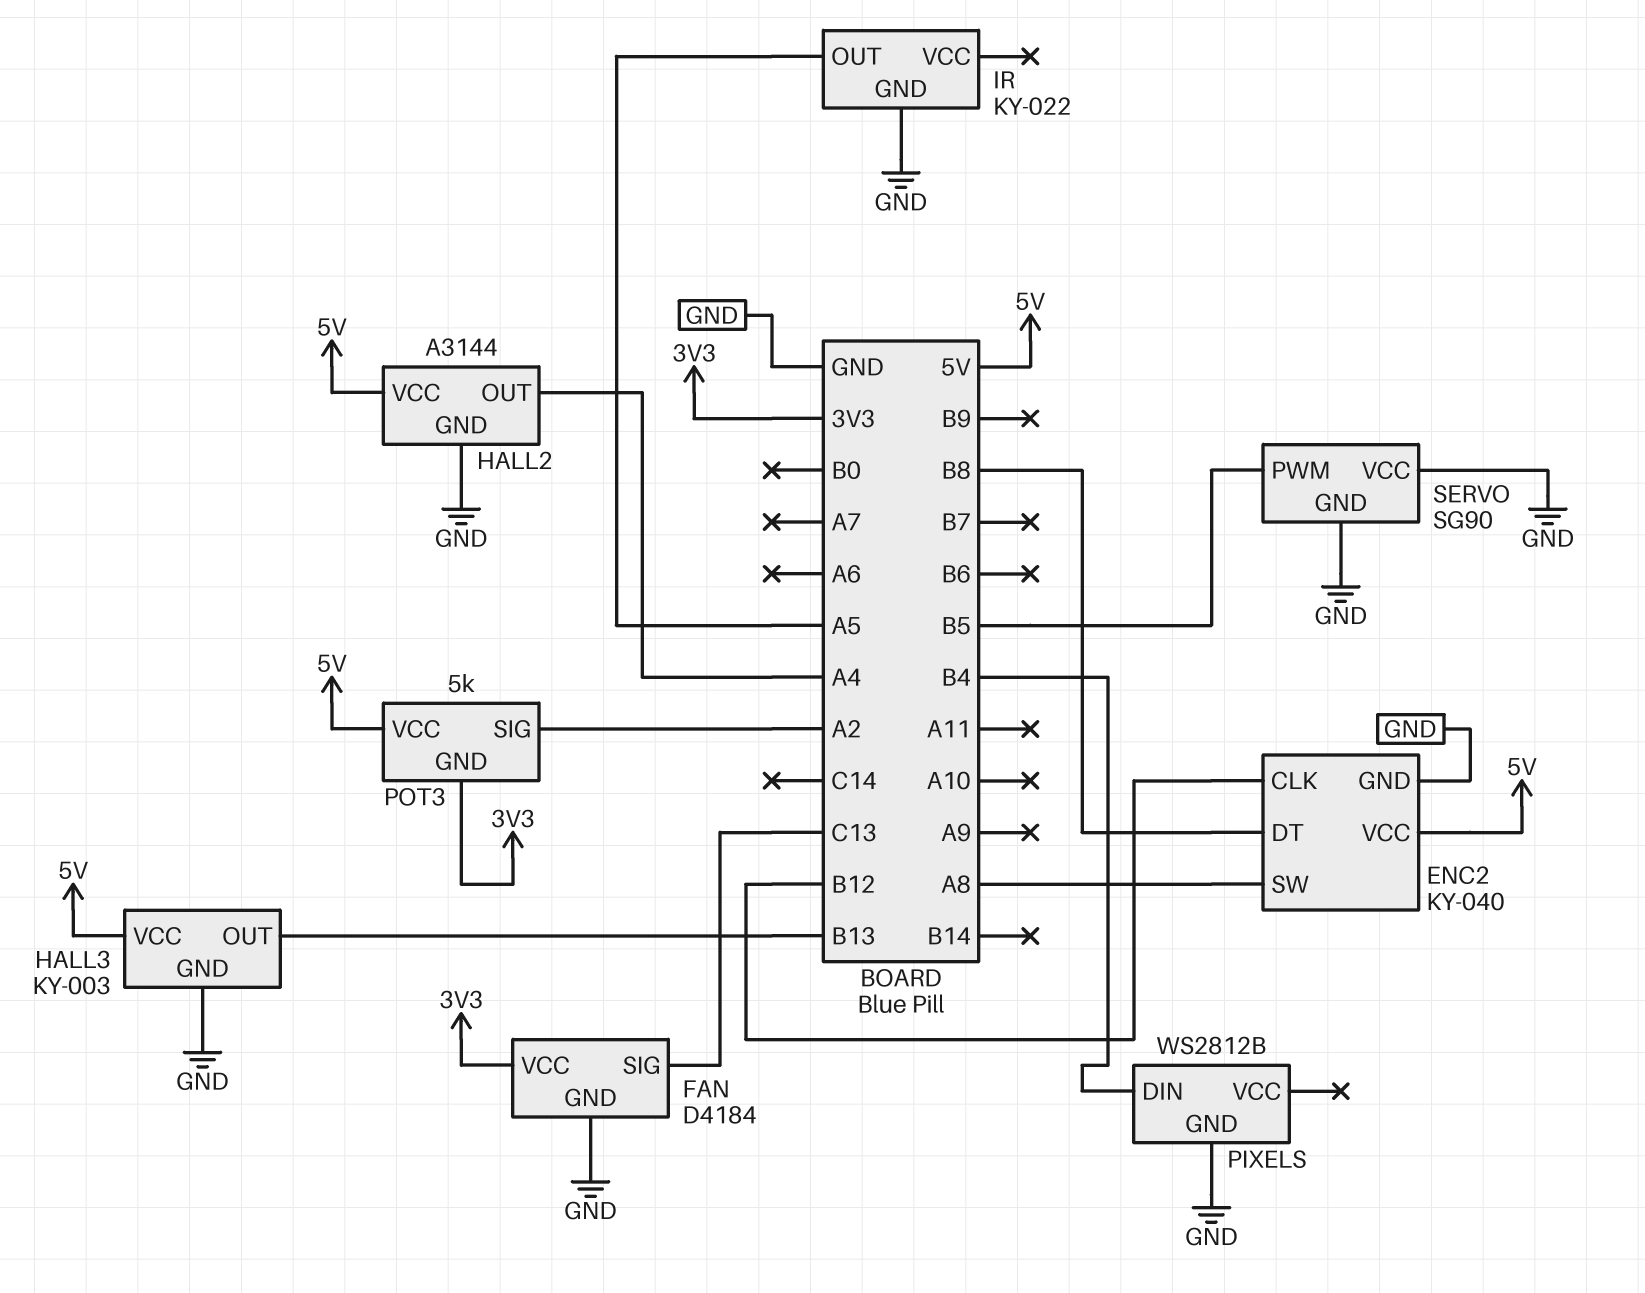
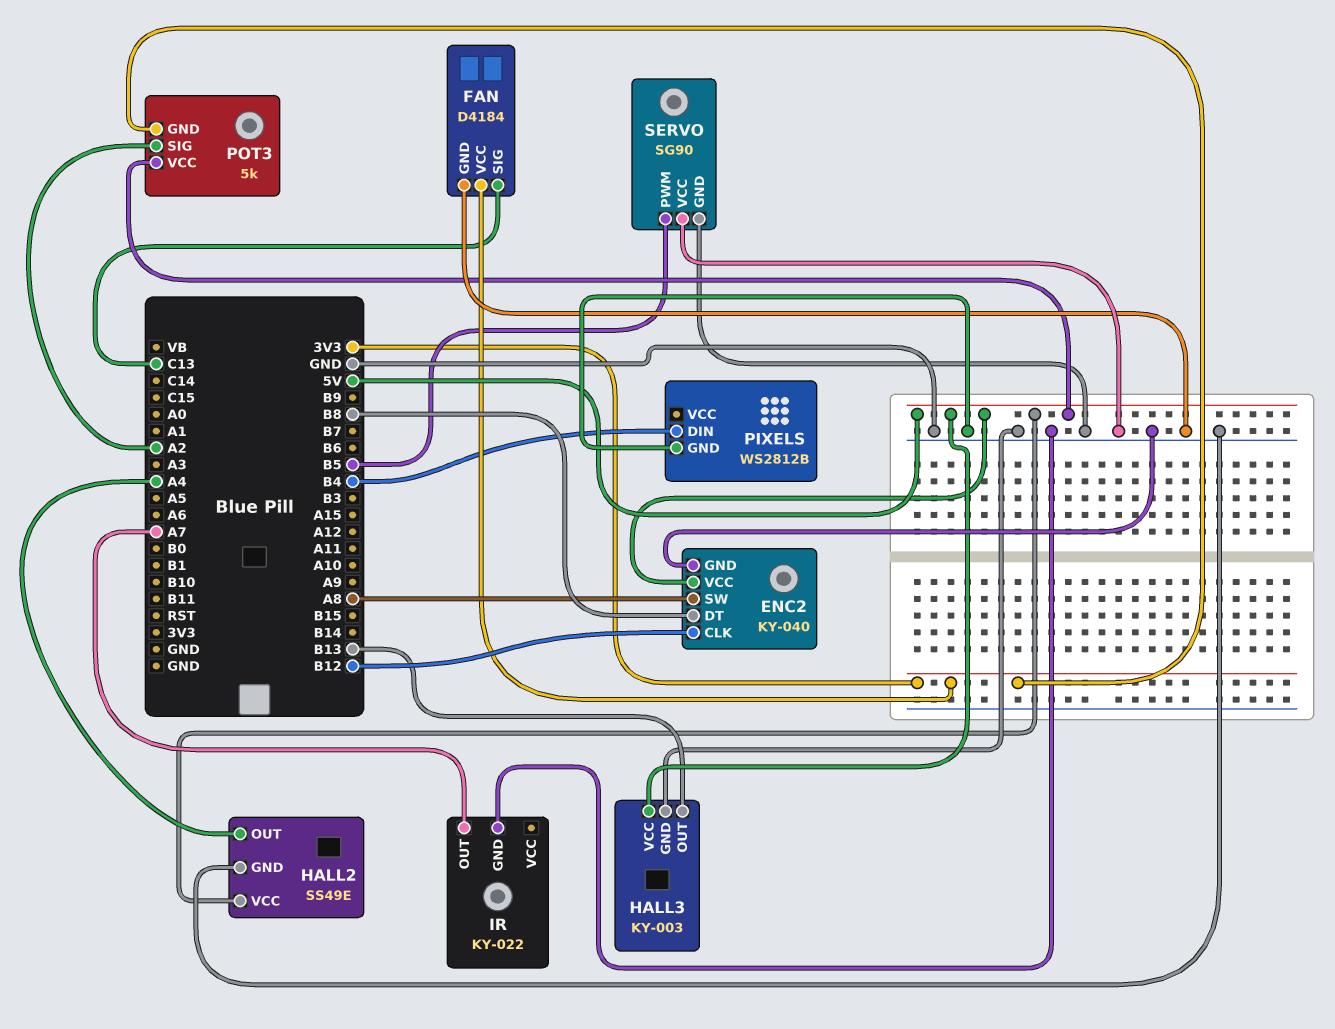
HALL2: A3144 -> SS49E
IR pin OUT: A5 -> A7

